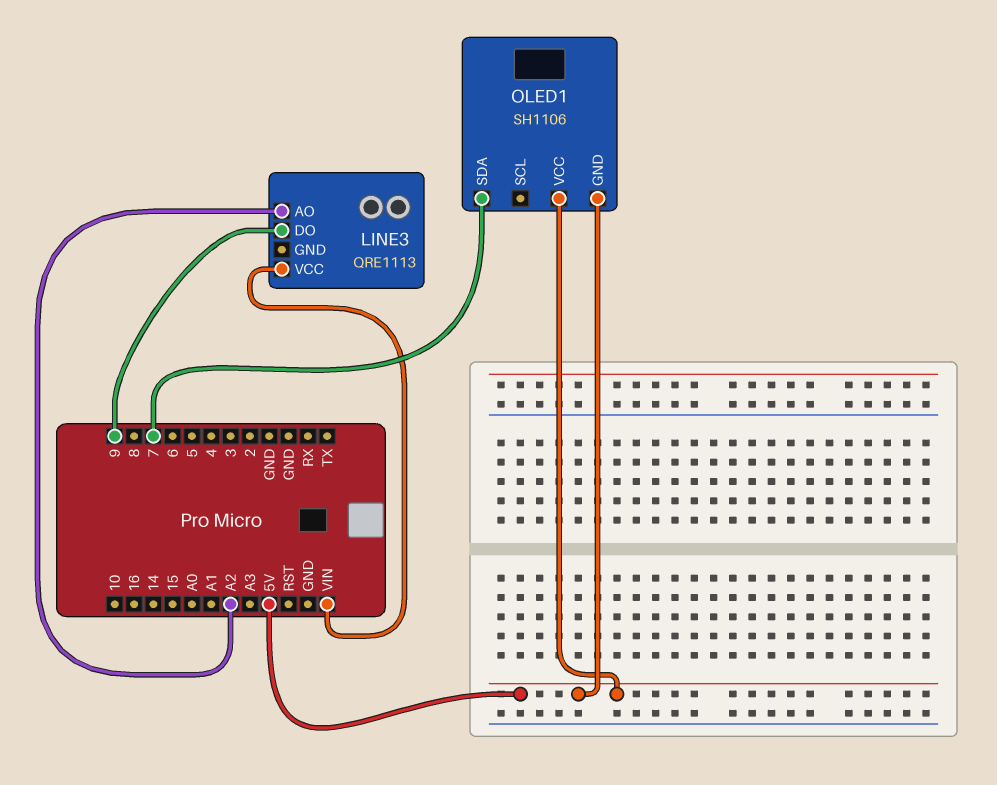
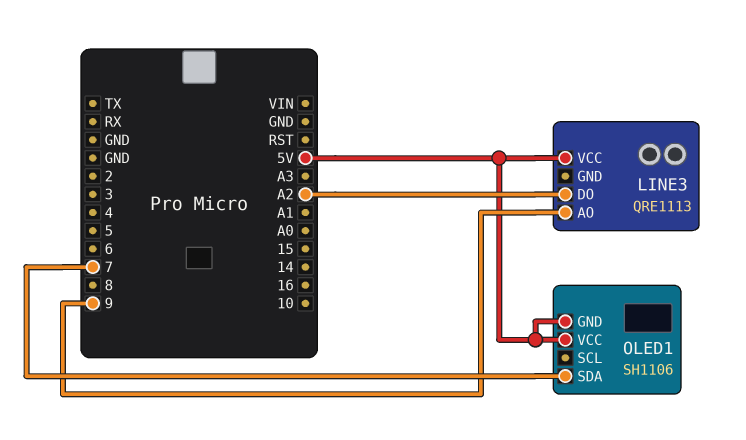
LINE3 pin AO: A2 -> 9
LINE3 pin DO: 9 -> A2
LINE3 pin VCC: VIN -> 5V

